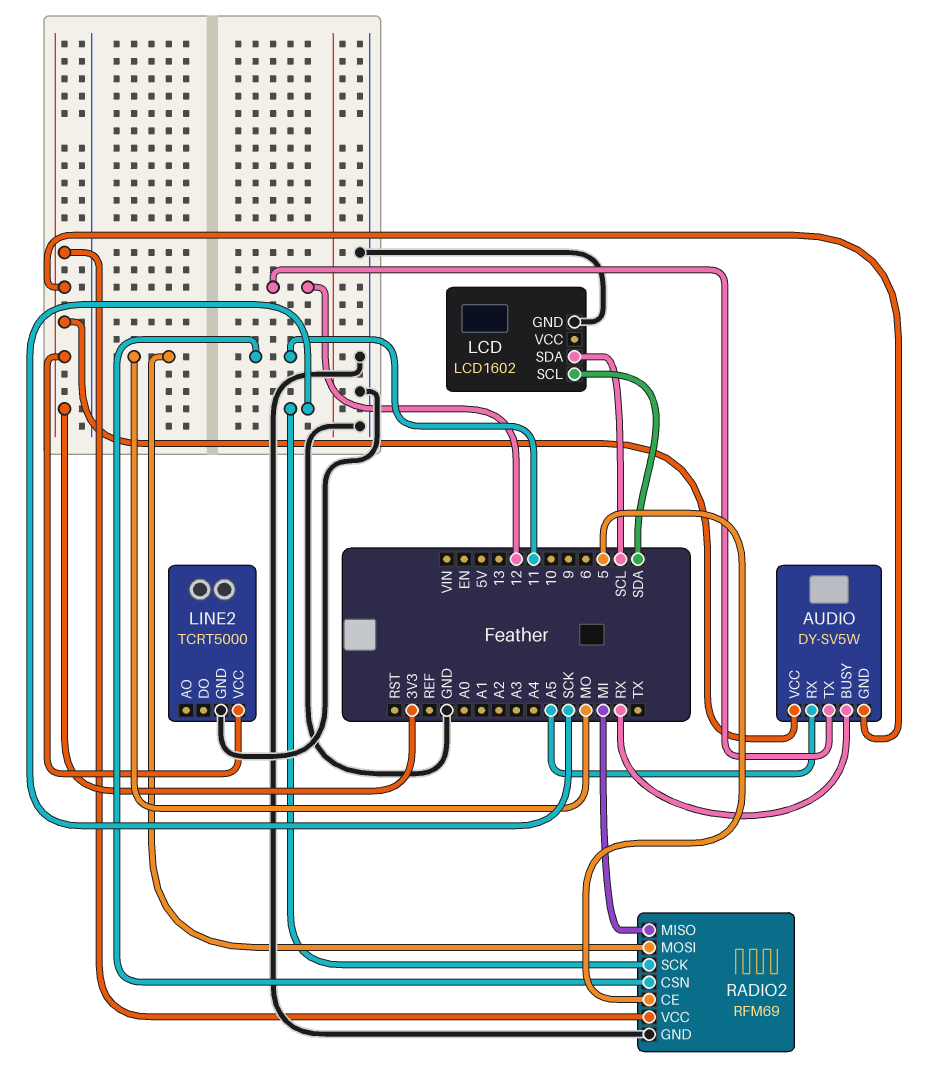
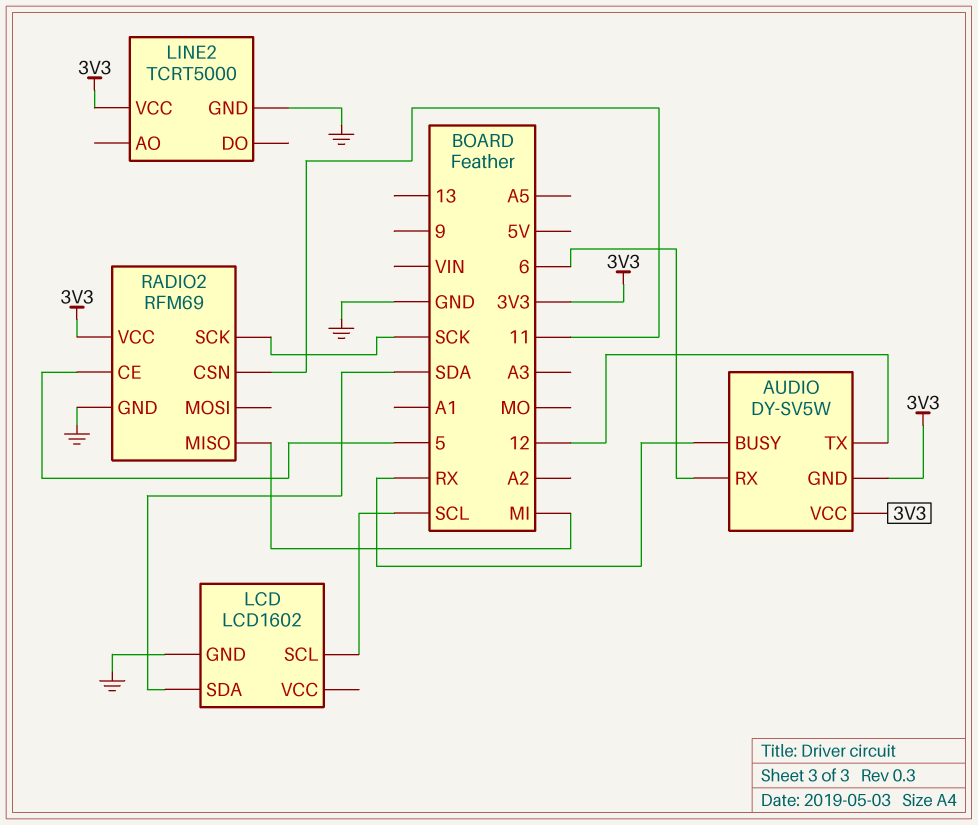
AUDIO pin RX: A5 -> 6
LCD pin SCL: SDA -> SCL
LCD pin SDA: SCL -> SDA
RADIO2 pin MOSI: MO -> none

